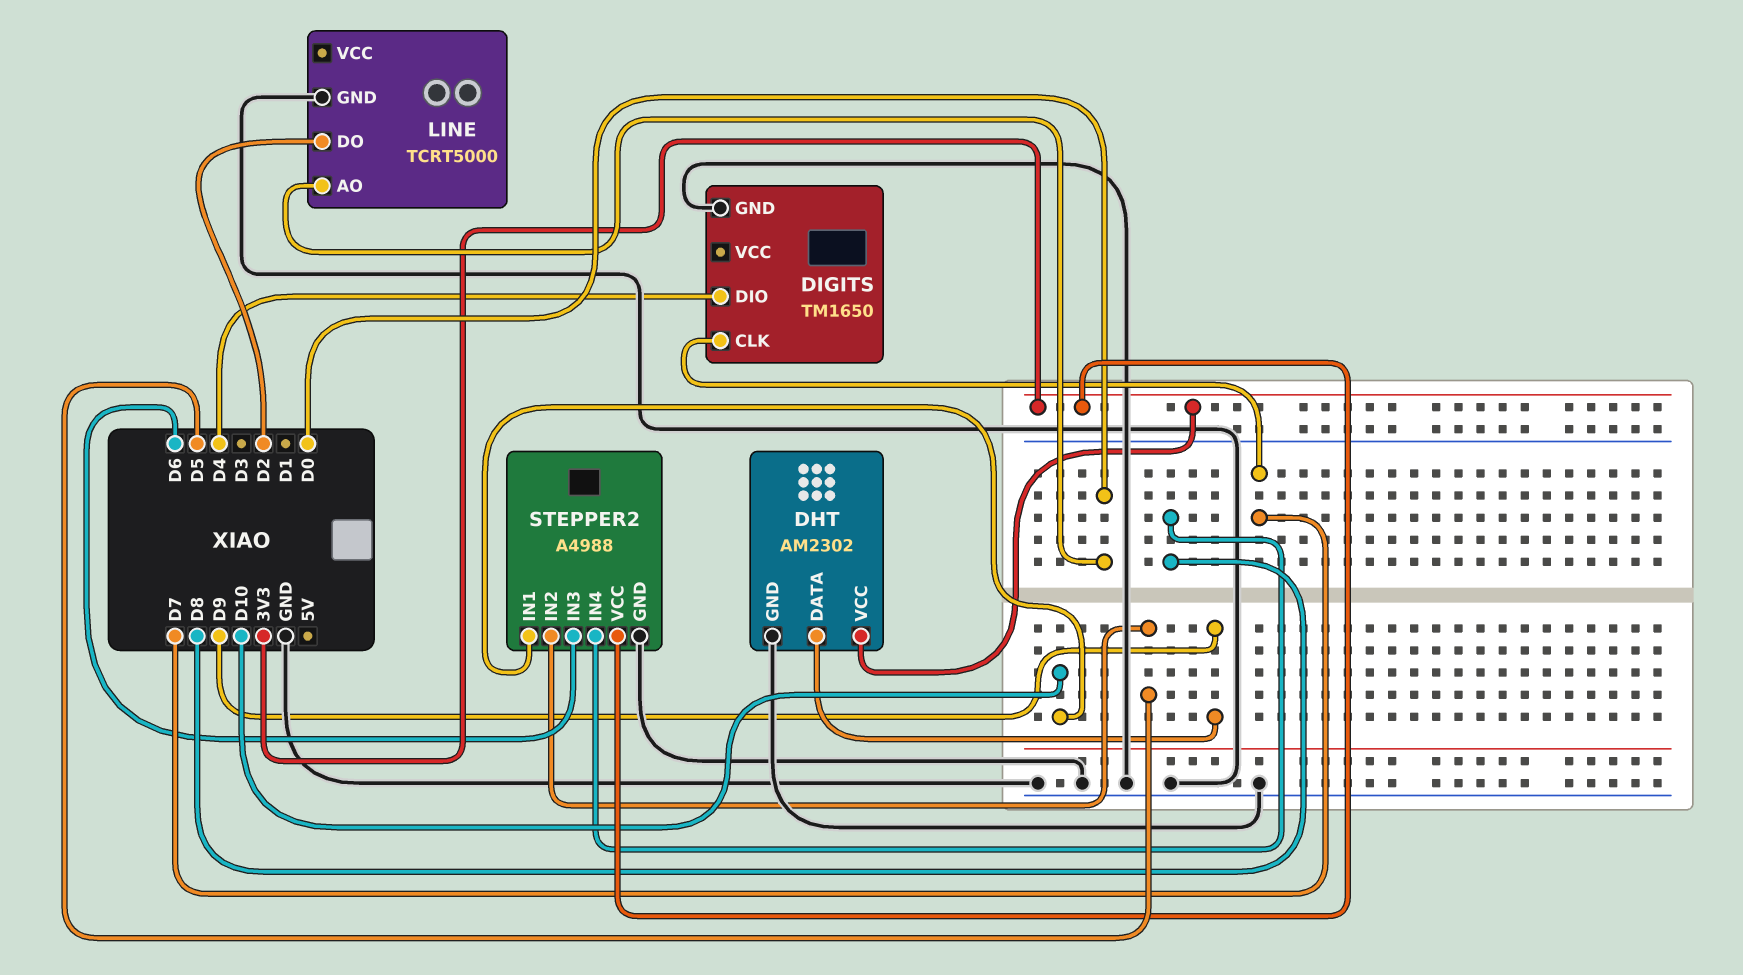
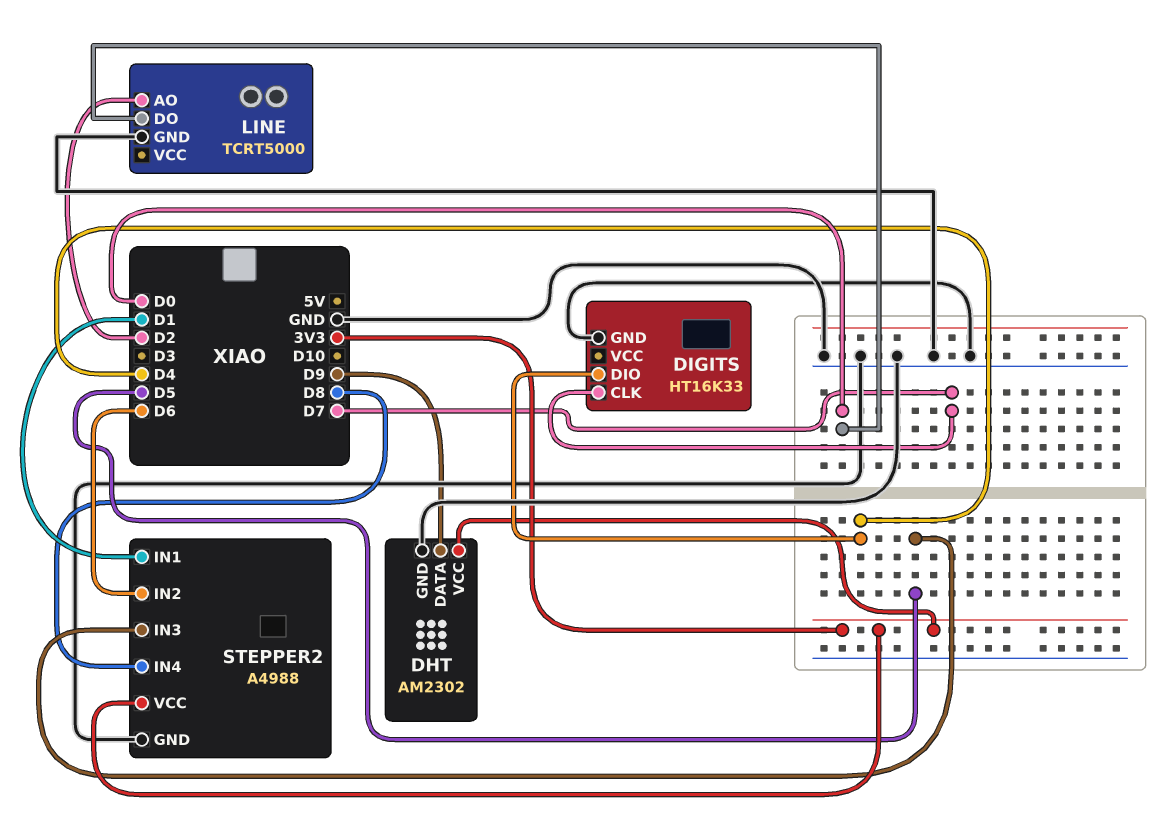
DIGITS: TM1650 -> HT16K33
LINE pin AO: D0 -> D2
LINE pin DO: D2 -> D0
STEPPER2 pin IN1: D10 -> D1
STEPPER2 pin IN2: D5 -> D6
STEPPER2 pin IN3: D6 -> D5

